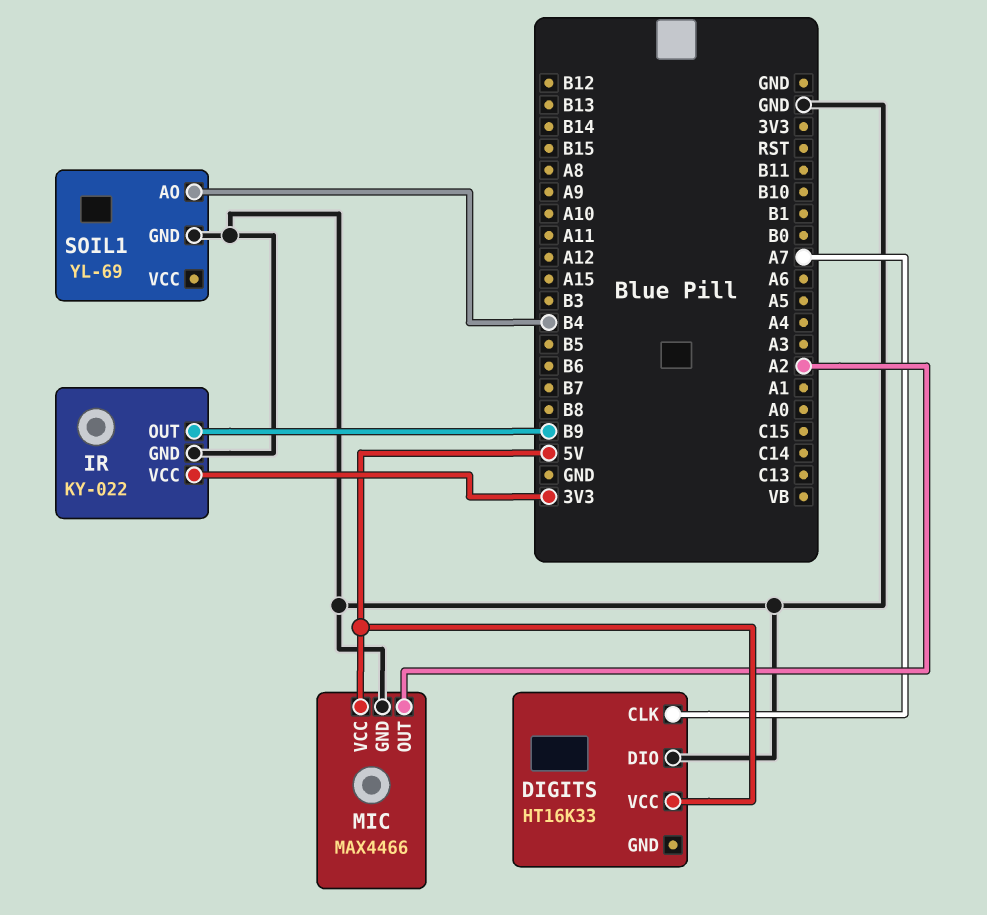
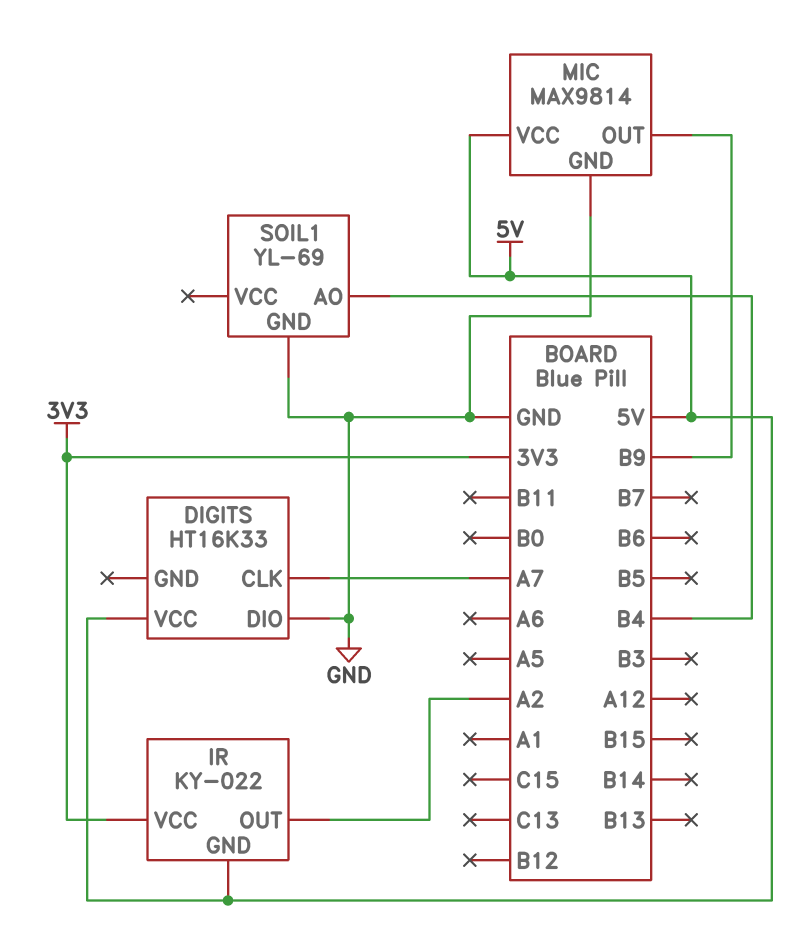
IR pin GND: GND -> 5V
IR pin OUT: B9 -> A2
MIC: MAX4466 -> MAX9814
MIC pin OUT: A2 -> B9

